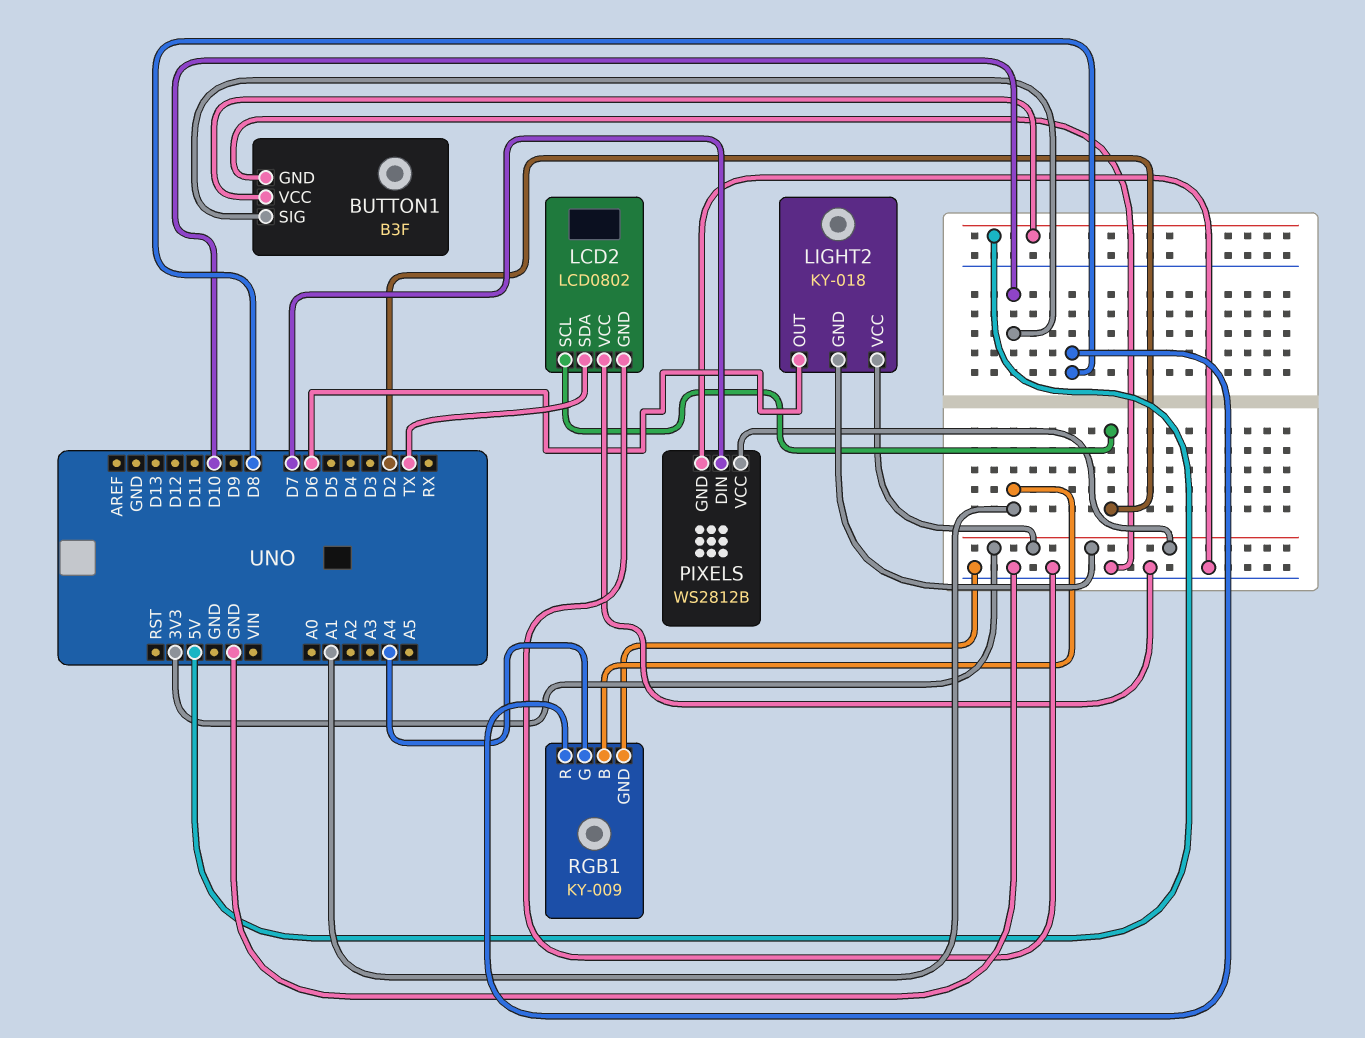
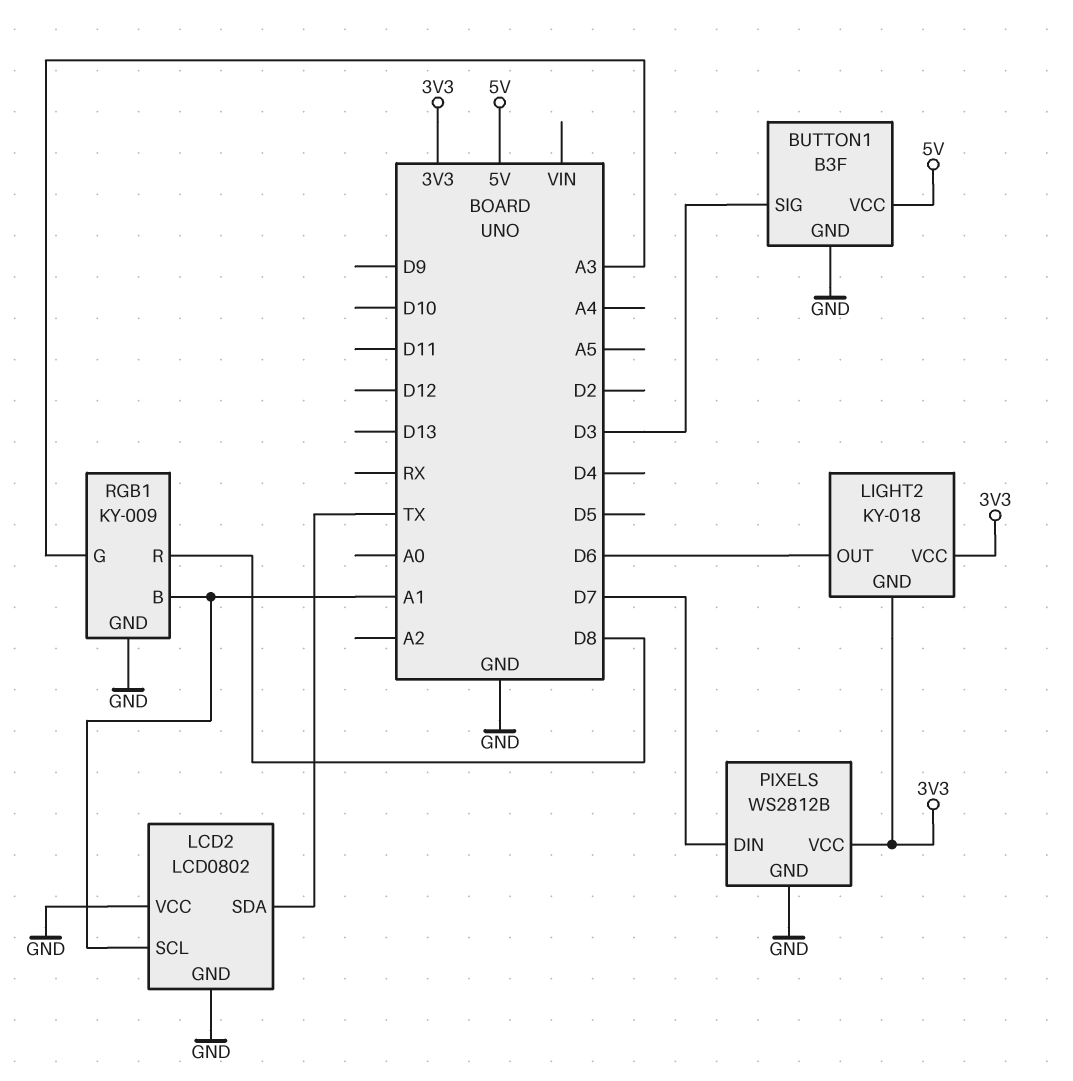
BUTTON1 pin SIG: D10 -> D3
LCD2 pin SCL: D2 -> A1
RGB1 pin G: A4 -> A3

